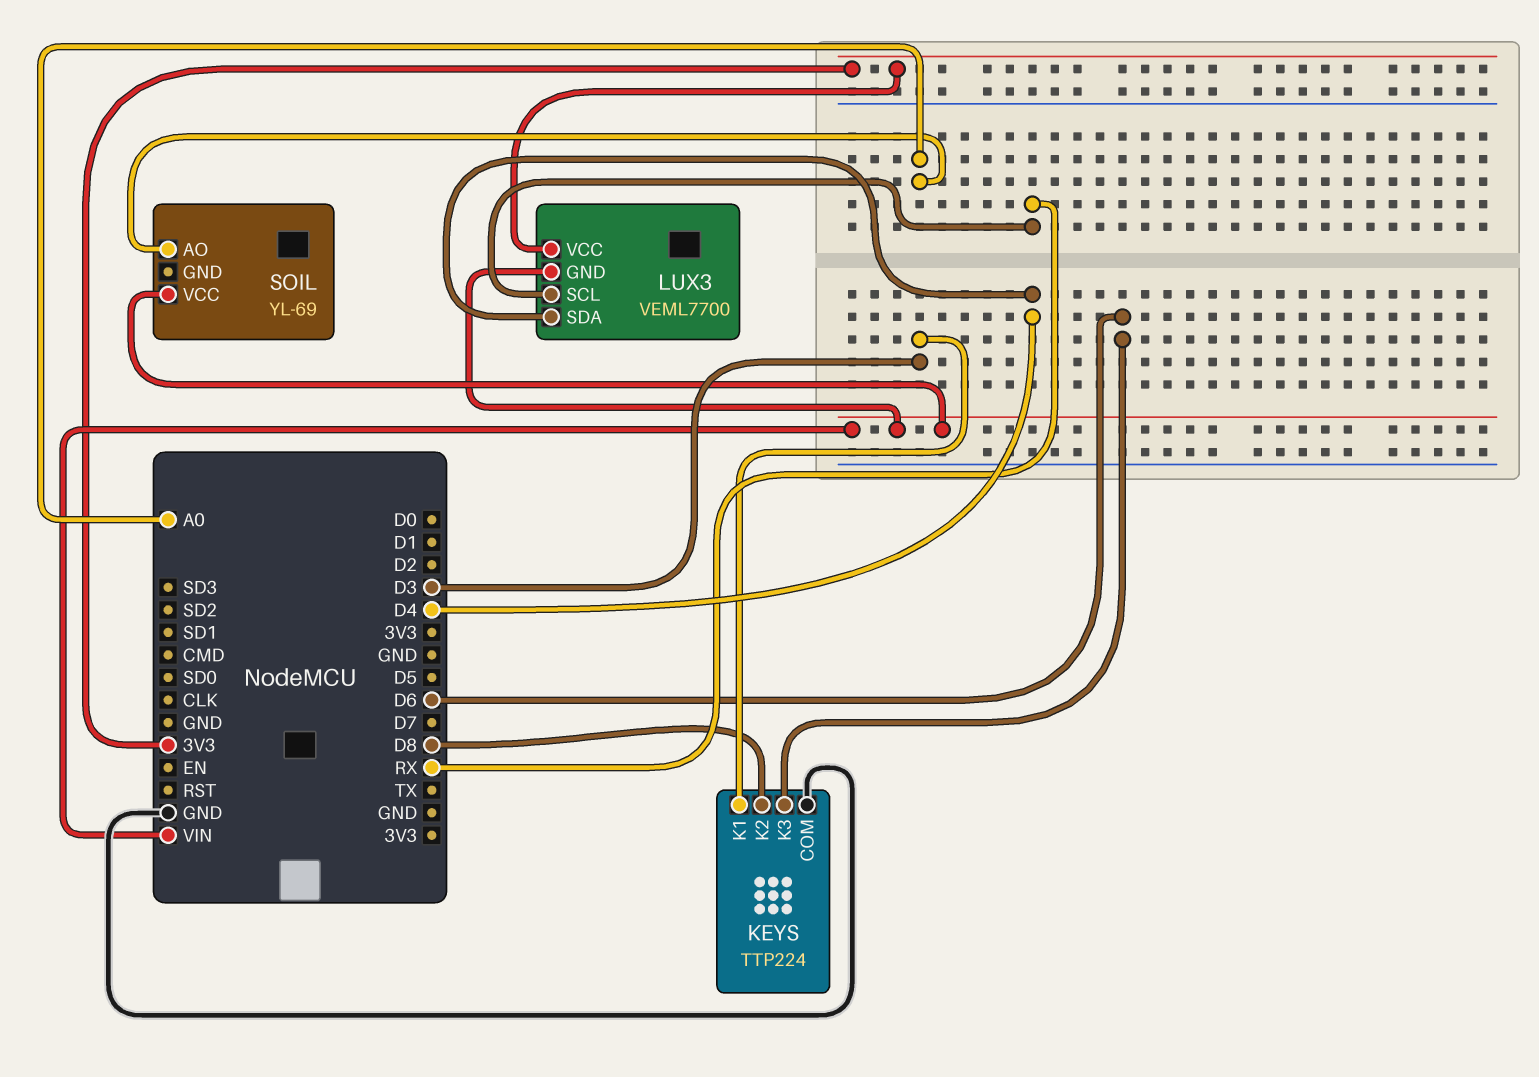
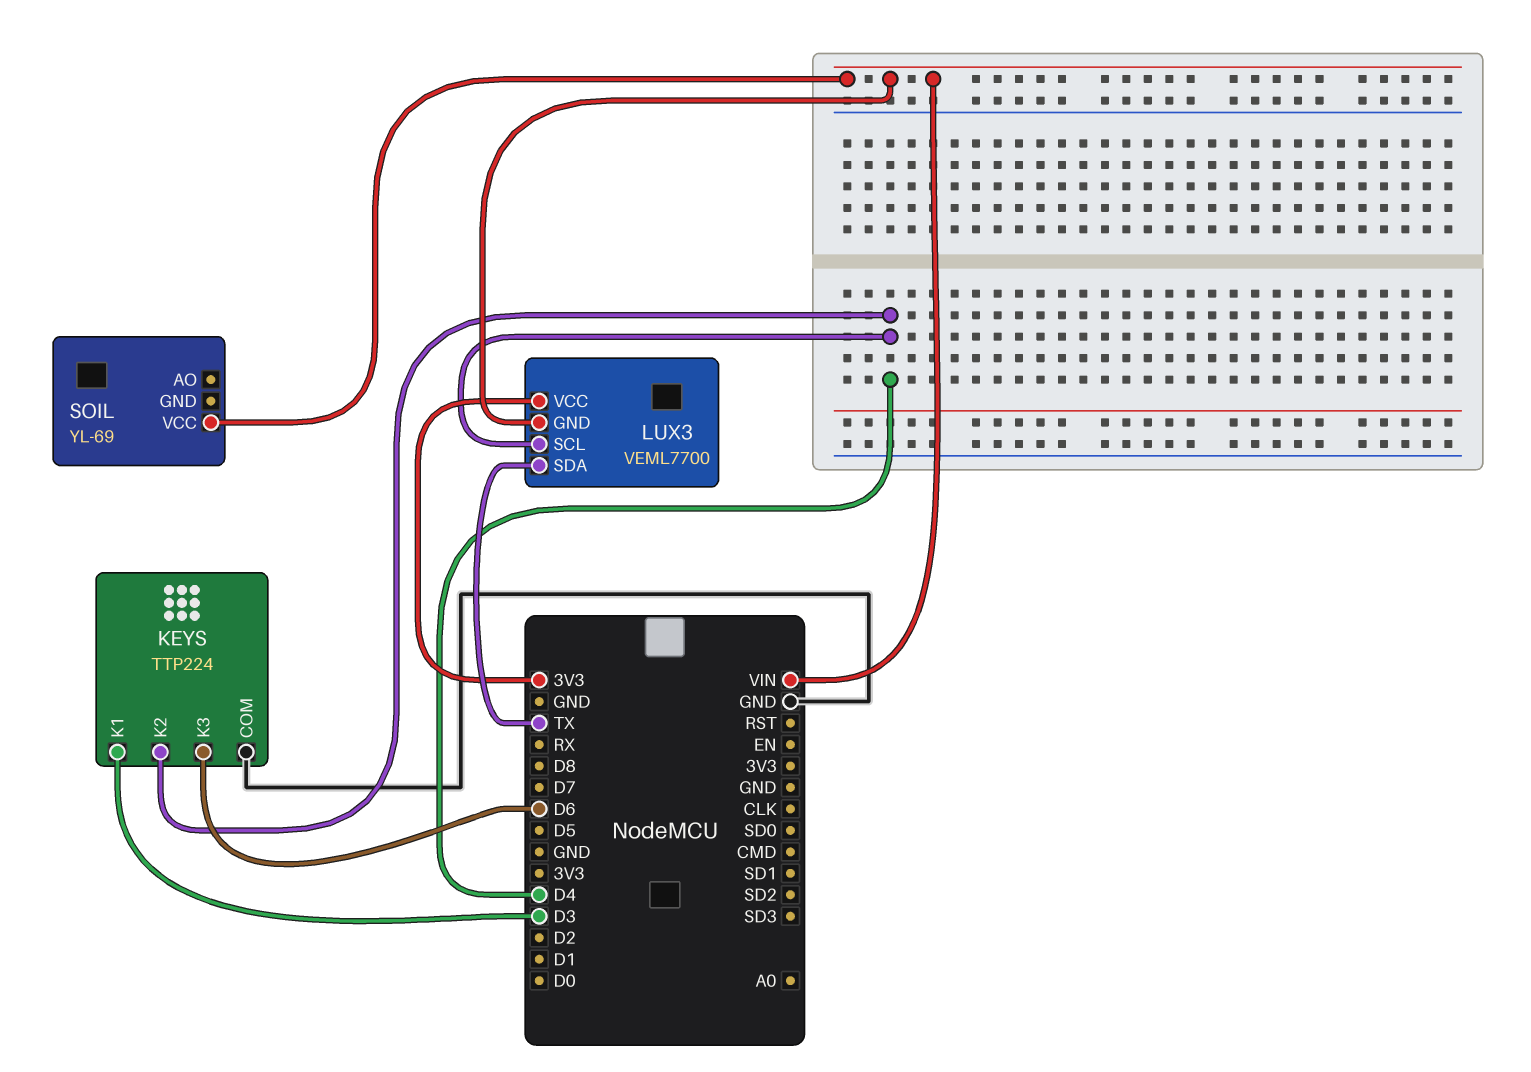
KEYS pin K2: D8 -> D4
LUX3 pin SCL: RX -> D4
LUX3 pin SDA: D4 -> TX
SOIL pin AO: A0 -> none

